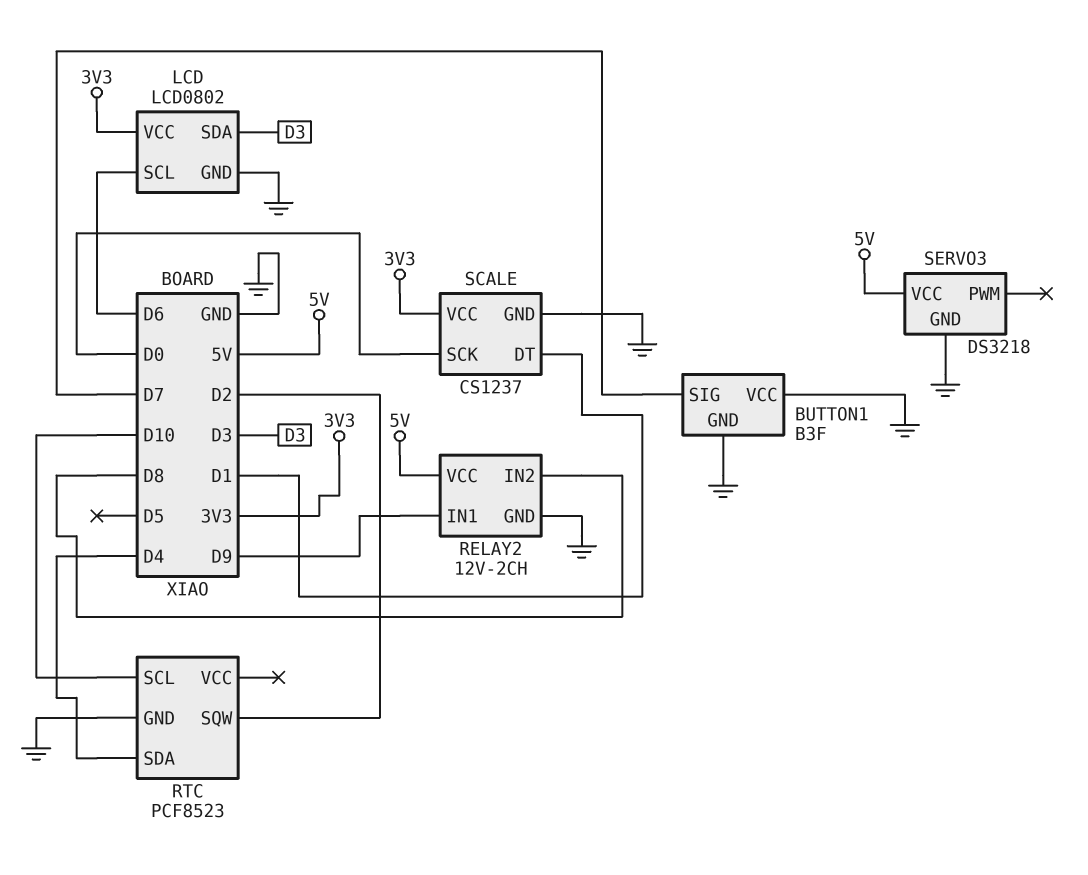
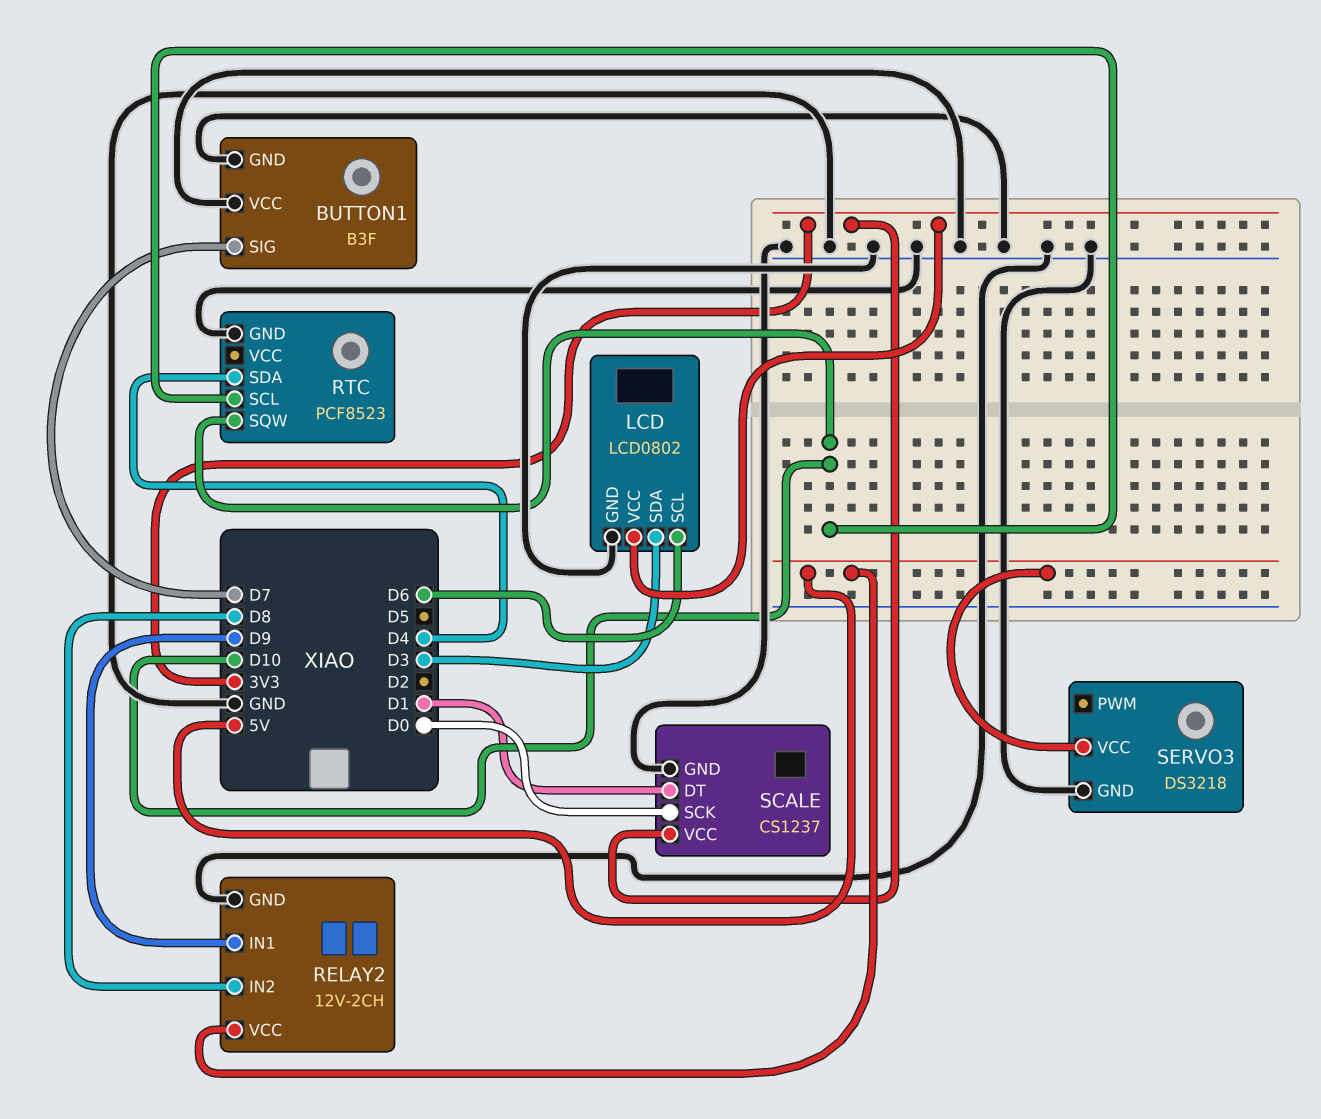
RTC pin SQW: D2 -> D10

